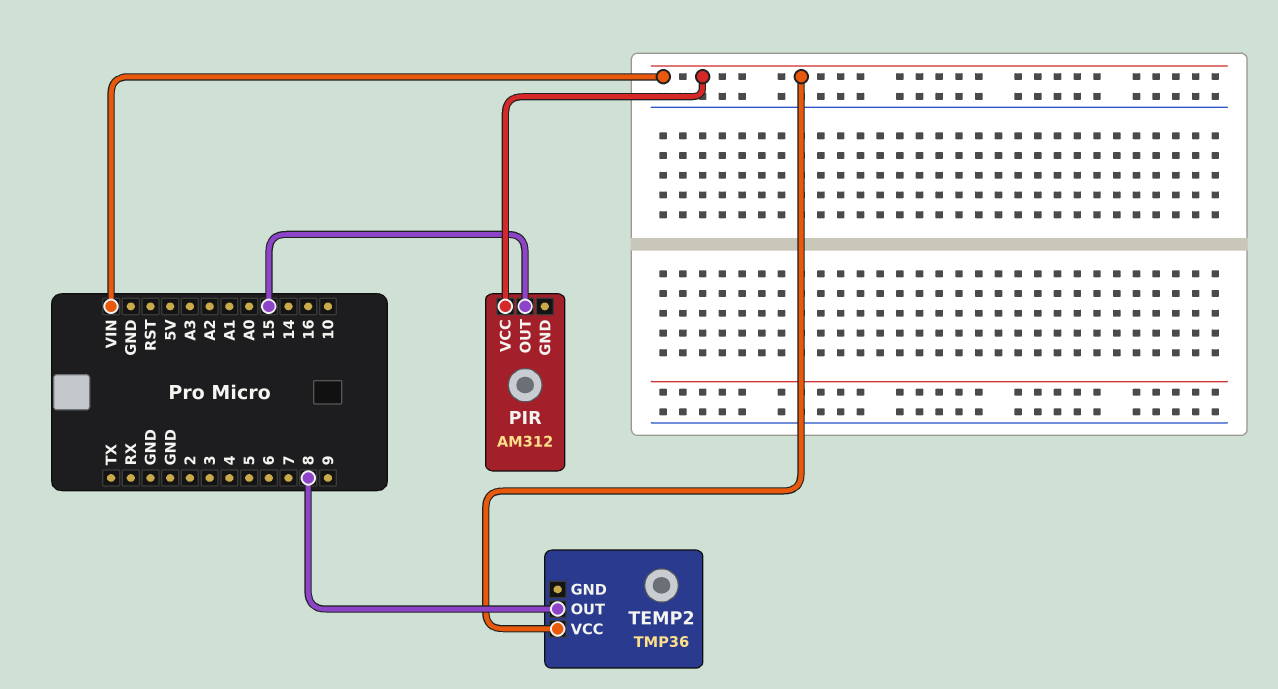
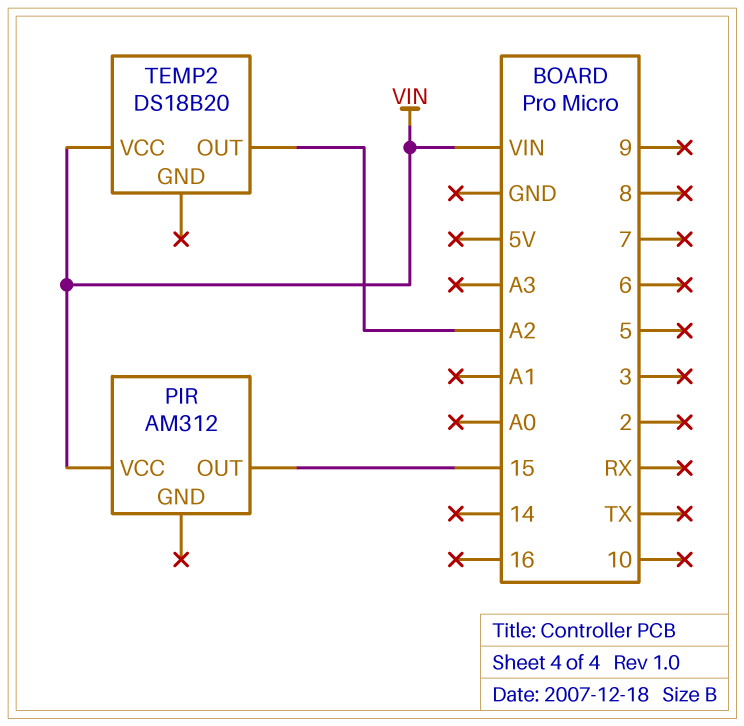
TEMP2: TMP36 -> DS18B20
TEMP2 pin OUT: 8 -> A2

